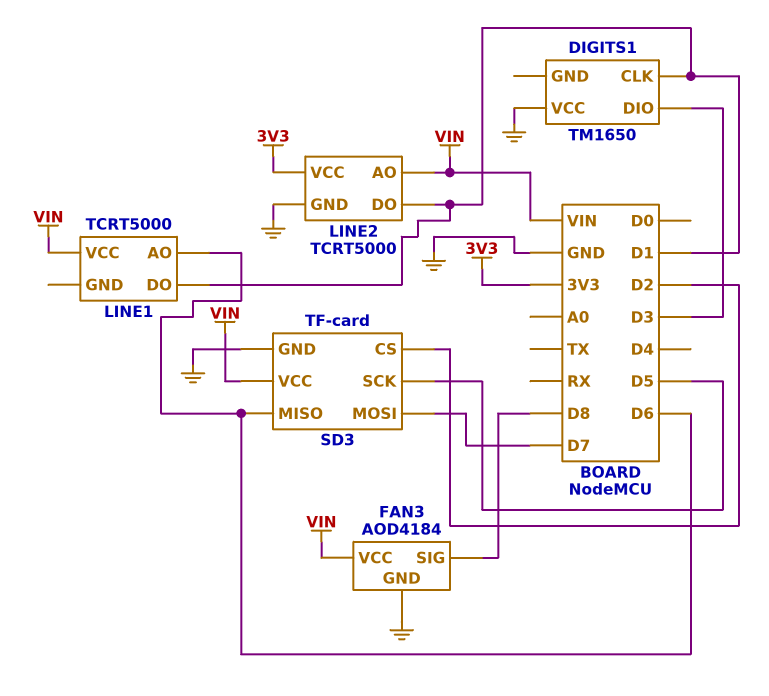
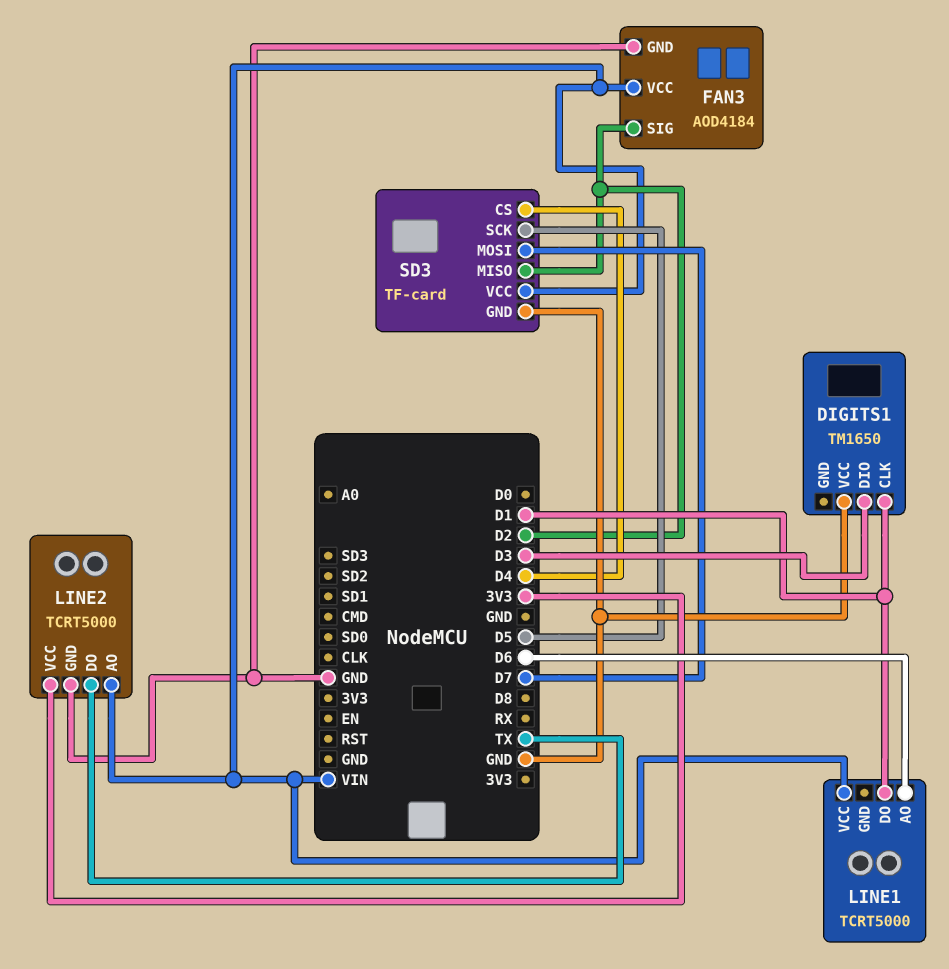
FAN3 pin SIG: D8 -> D2
LINE2 pin DO: D1 -> TX
SD3 pin CS: D2 -> D4
SD3 pin MISO: D6 -> D2

